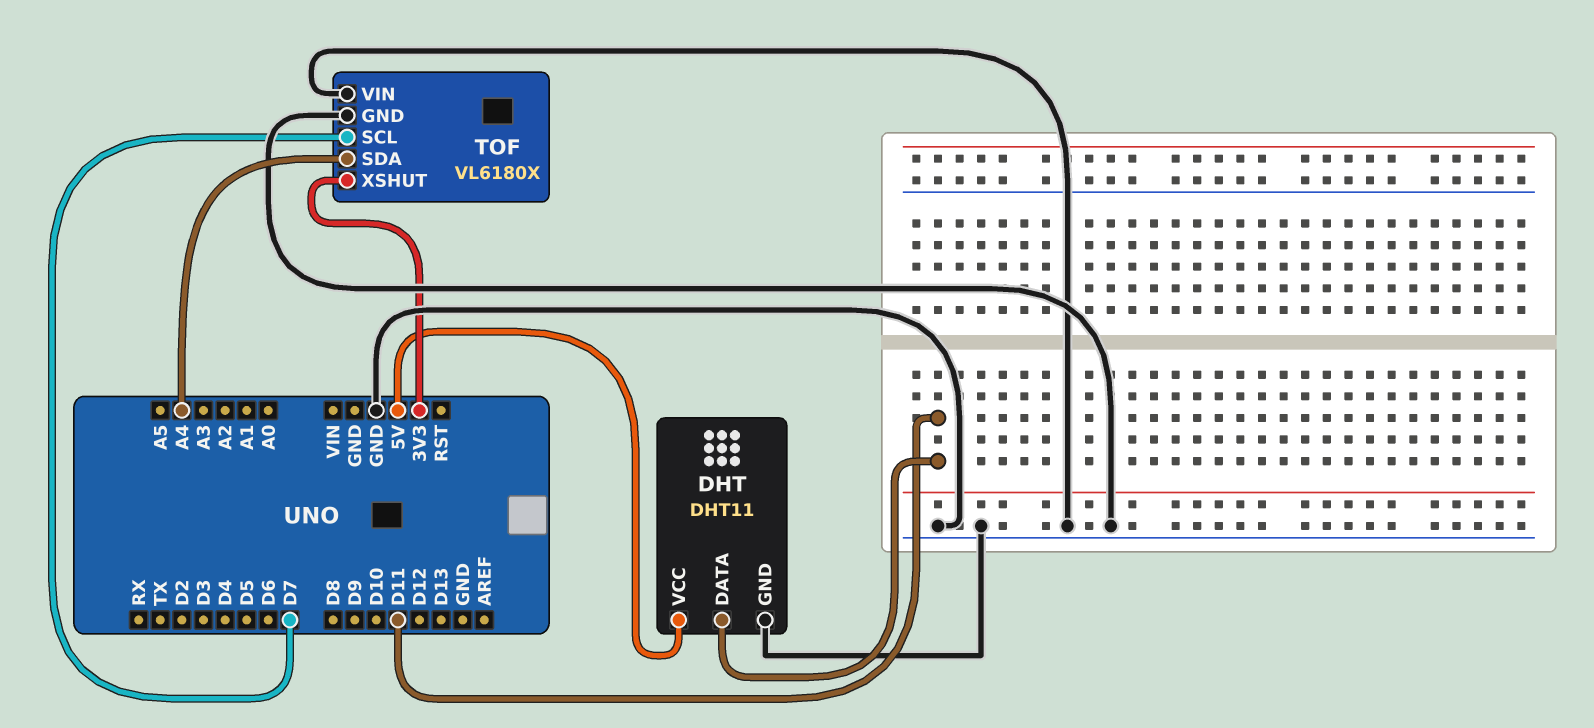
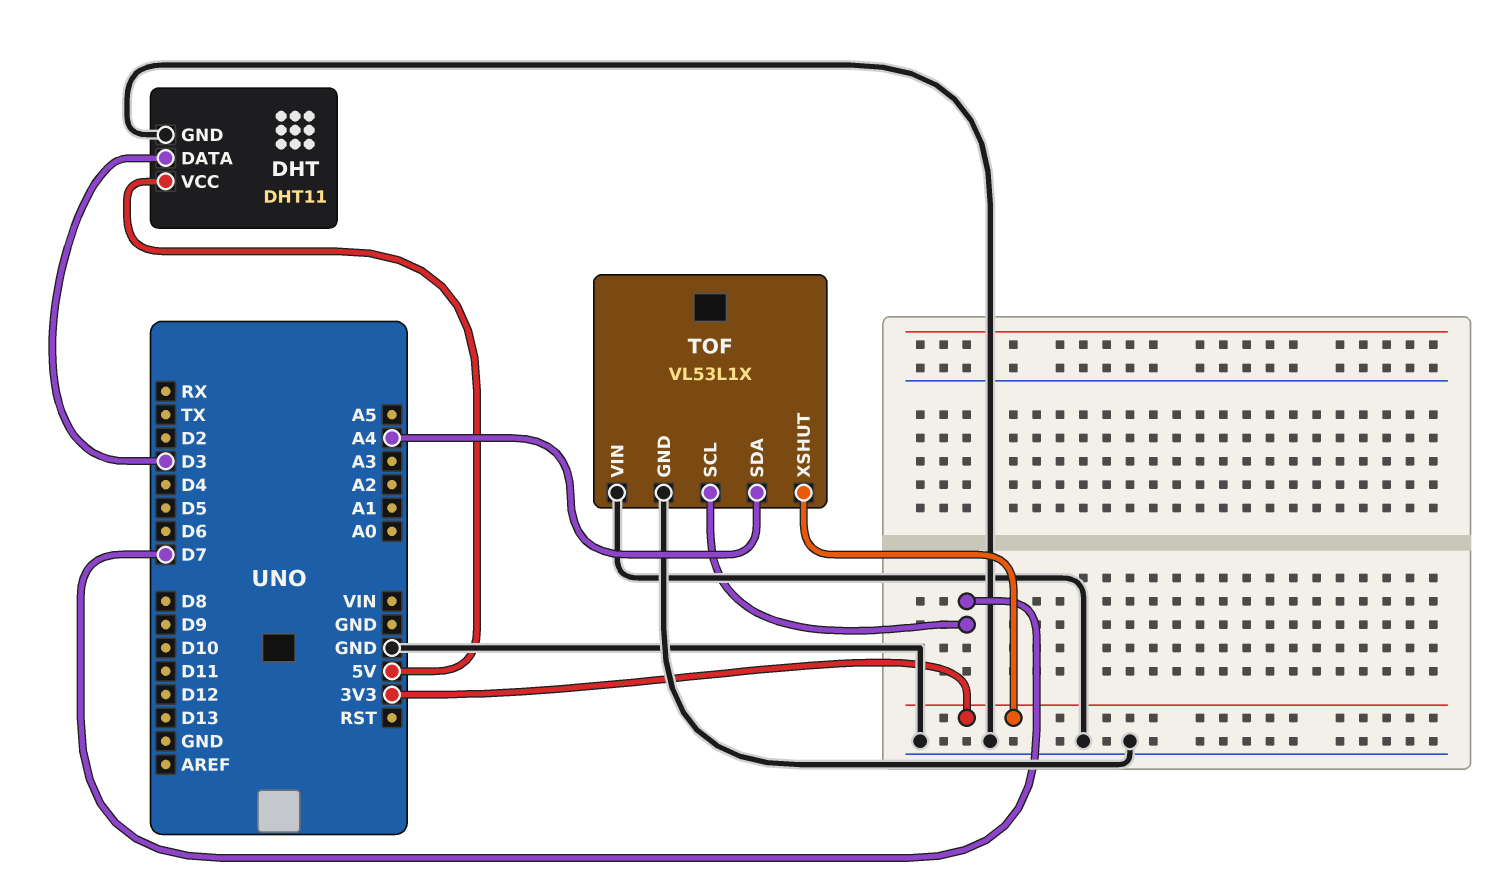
DHT pin DATA: D11 -> D3
TOF: VL6180X -> VL53L1X

